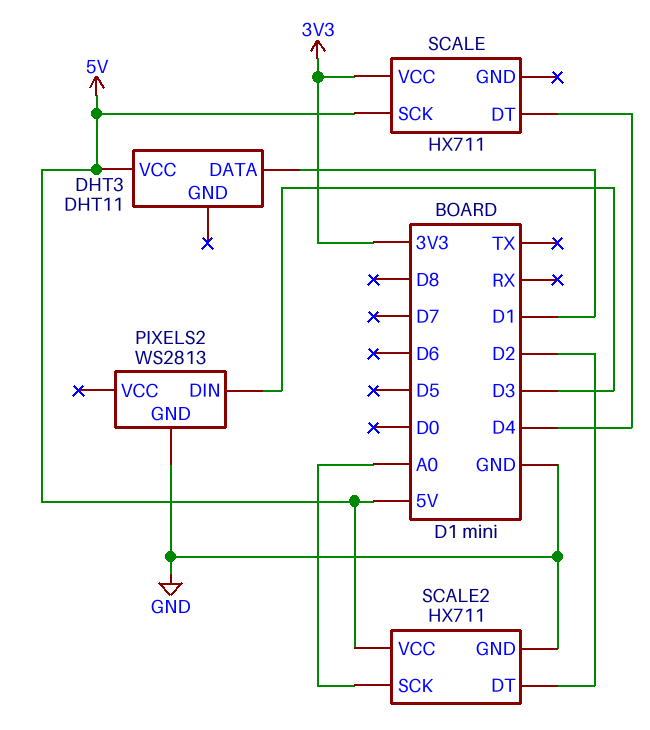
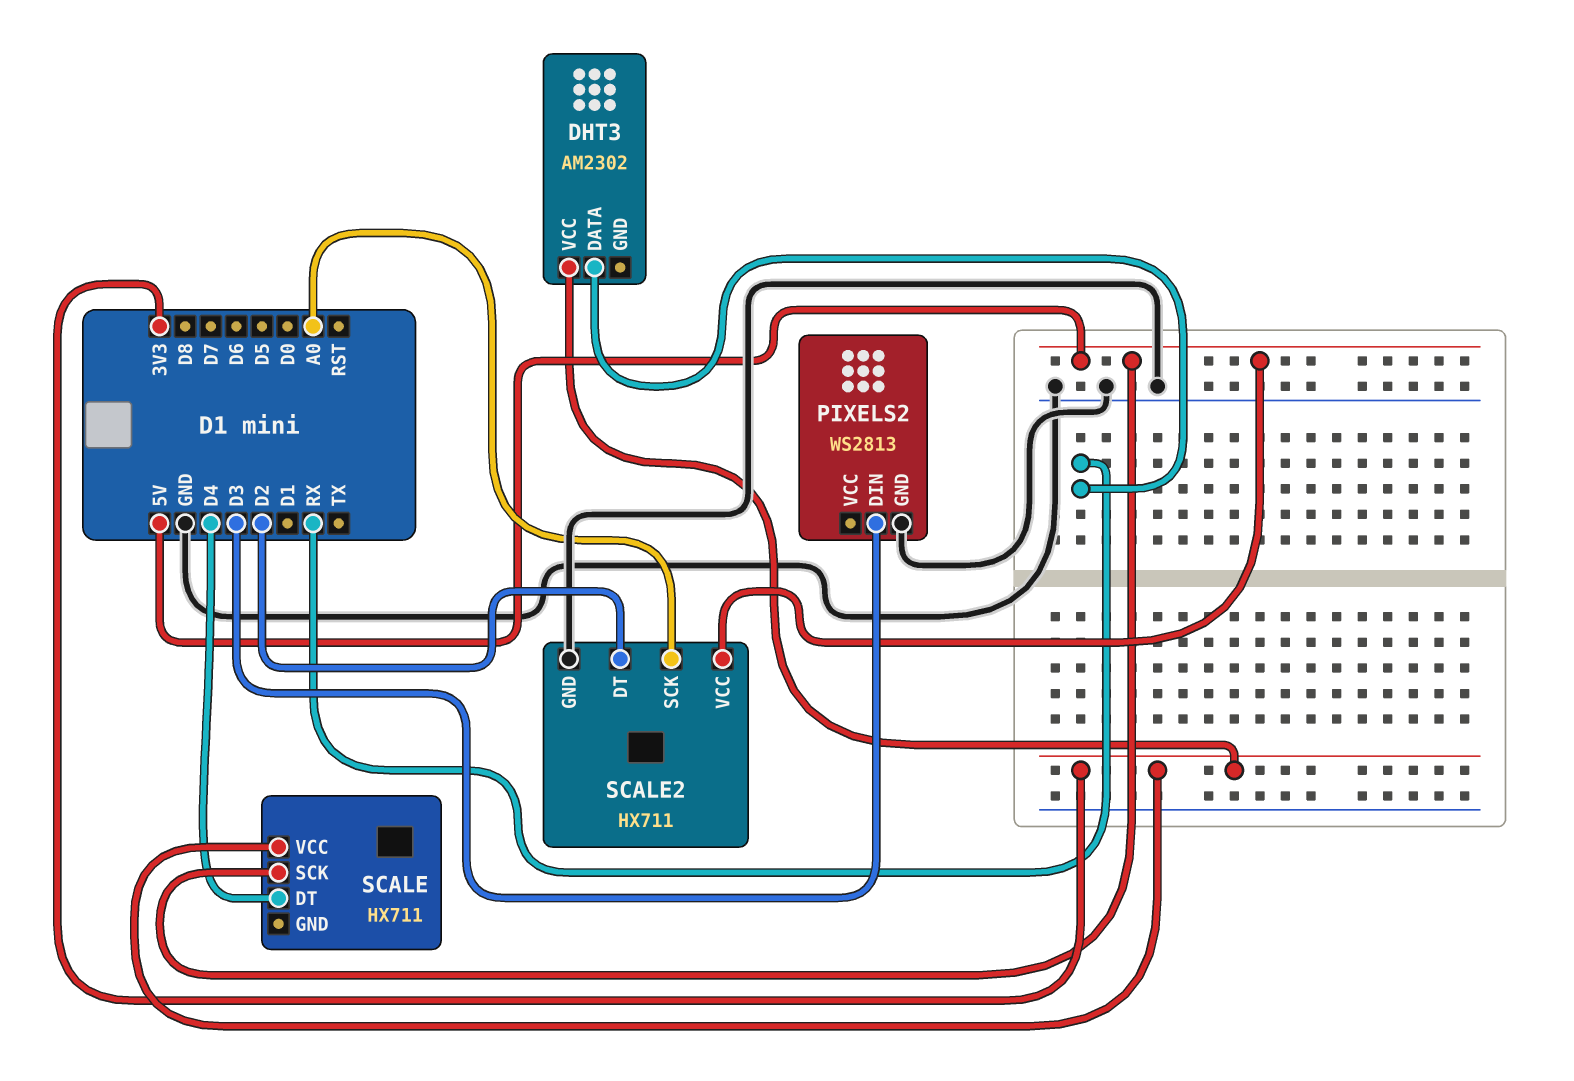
DHT3: DHT11 -> AM2302
DHT3 pin DATA: D1 -> RX
DHT3 pin VCC: 5V -> 3V3

